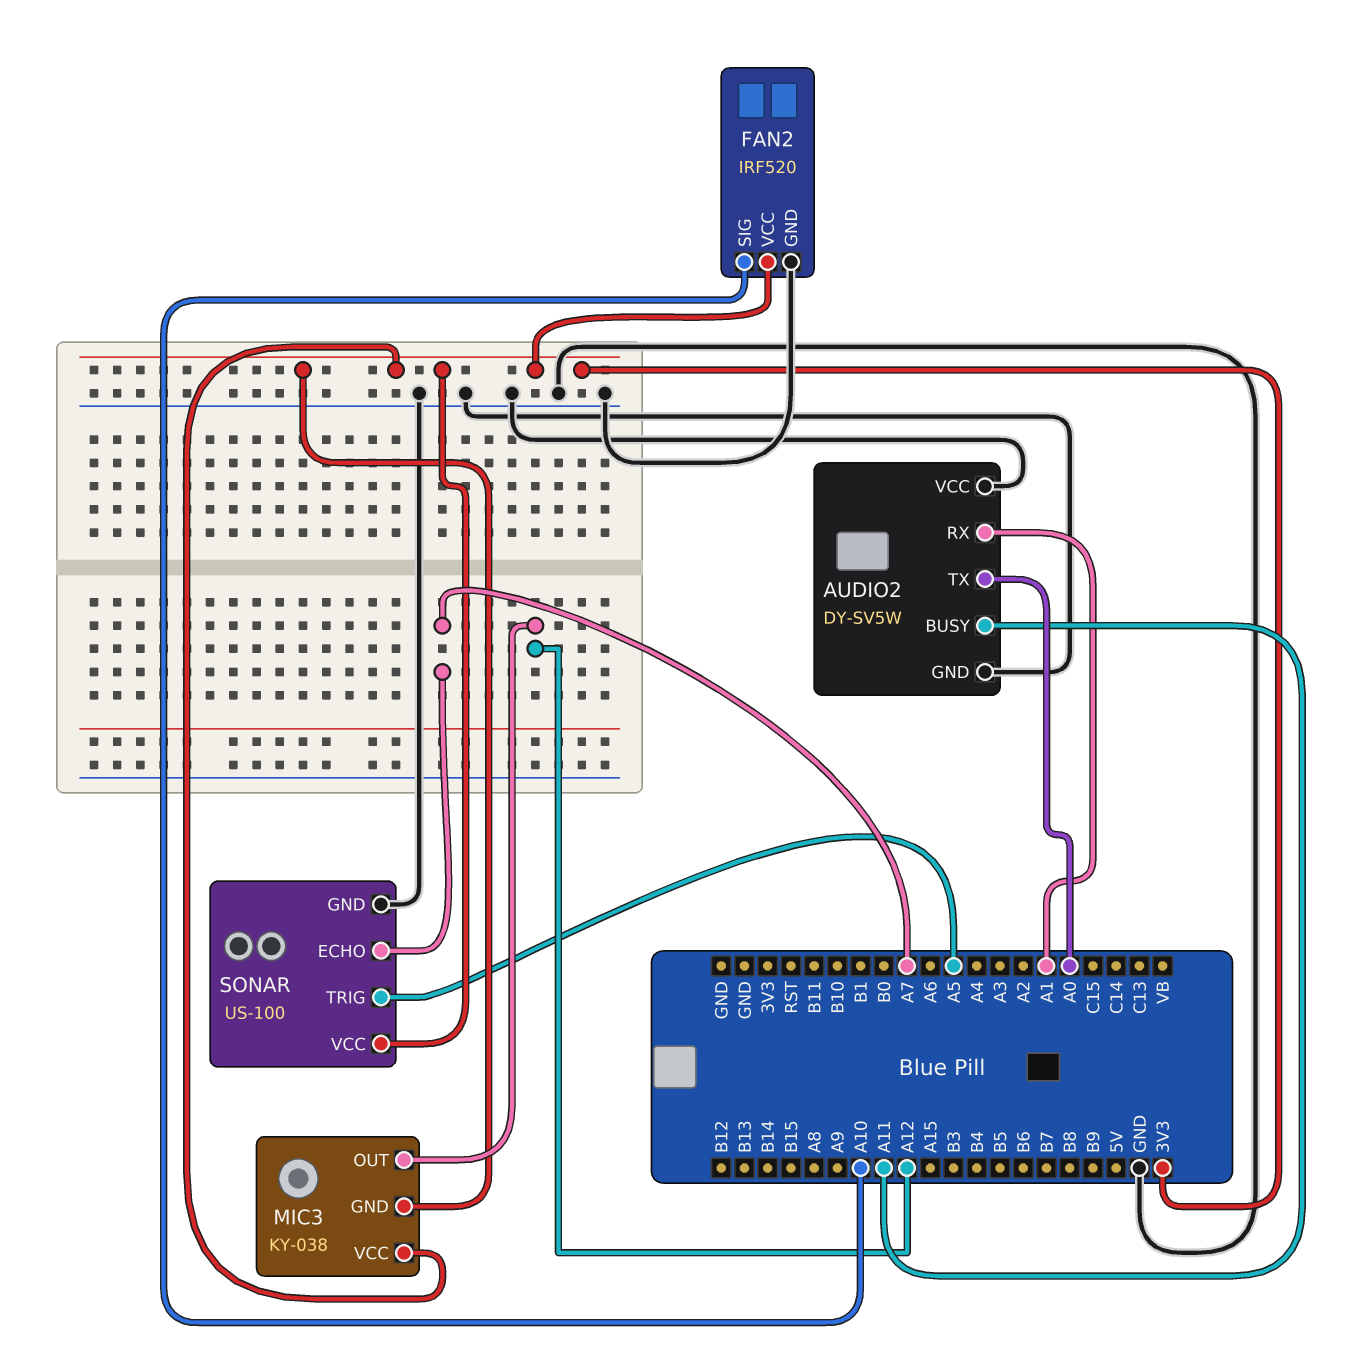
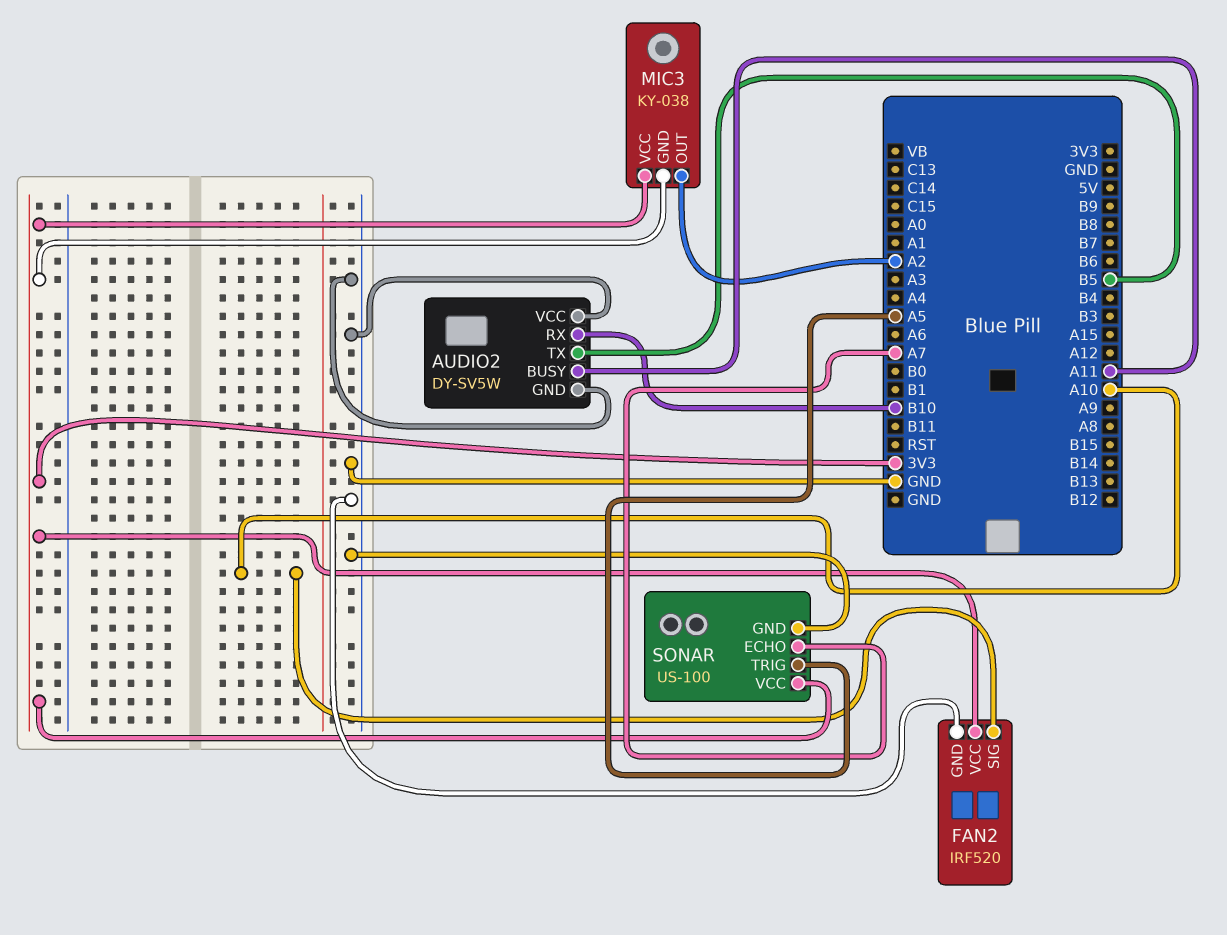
AUDIO2 pin RX: A1 -> B10
AUDIO2 pin TX: A0 -> B5
MIC3 pin OUT: A12 -> A2

